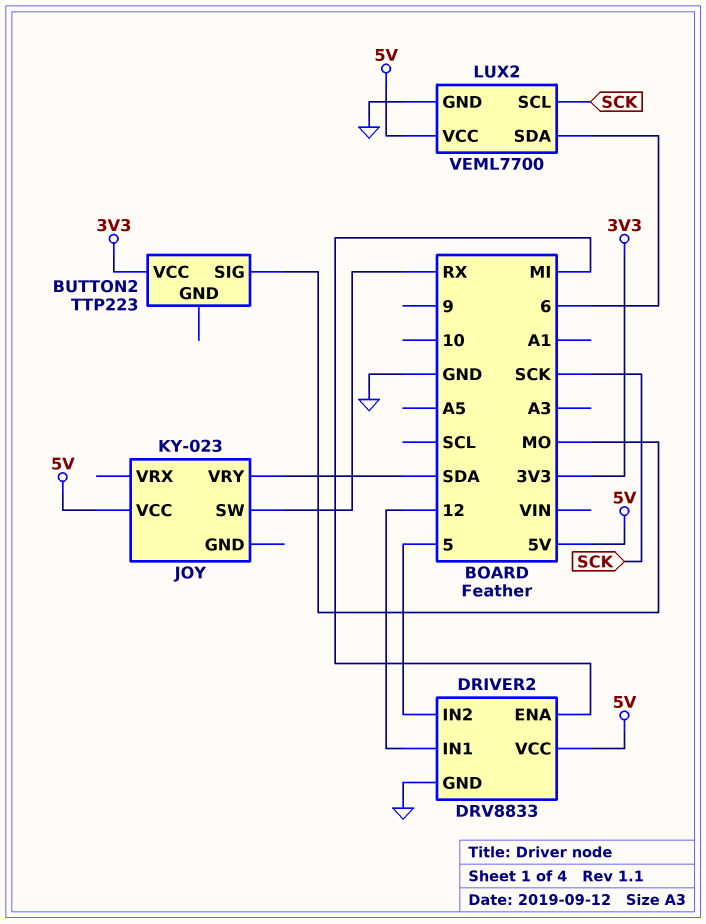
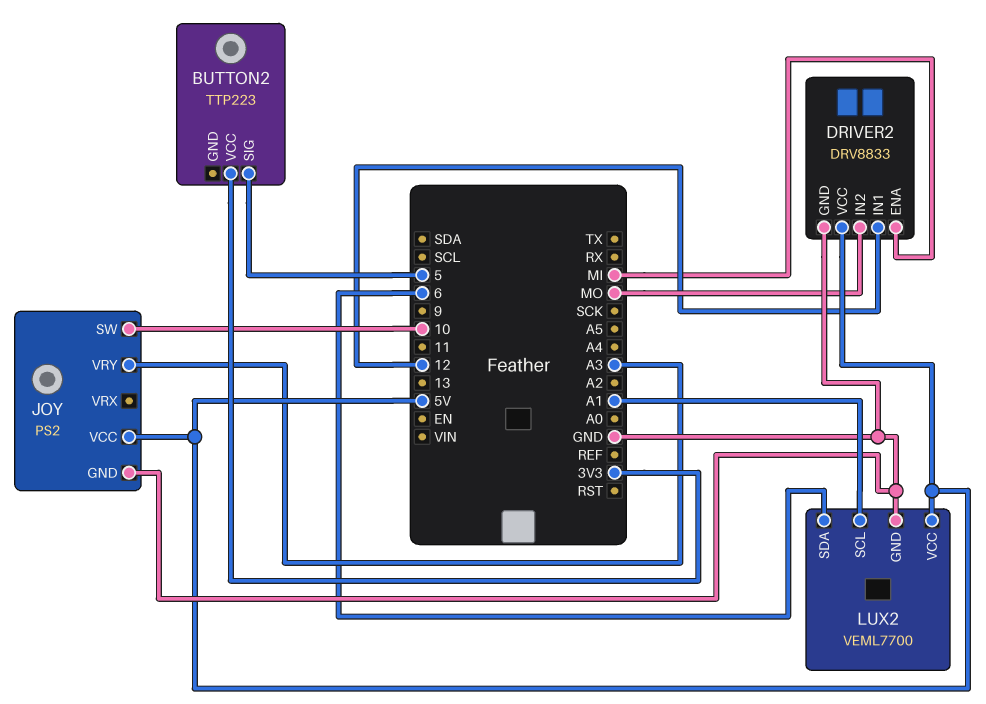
BUTTON2 pin SIG: MO -> 5
DRIVER2 pin IN2: 5 -> MO
JOY: KY-023 -> PS2
JOY pin GND: none -> GND
JOY pin SW: RX -> 10
JOY pin VRY: SDA -> A3
LUX2 pin SCL: SCK -> A1

